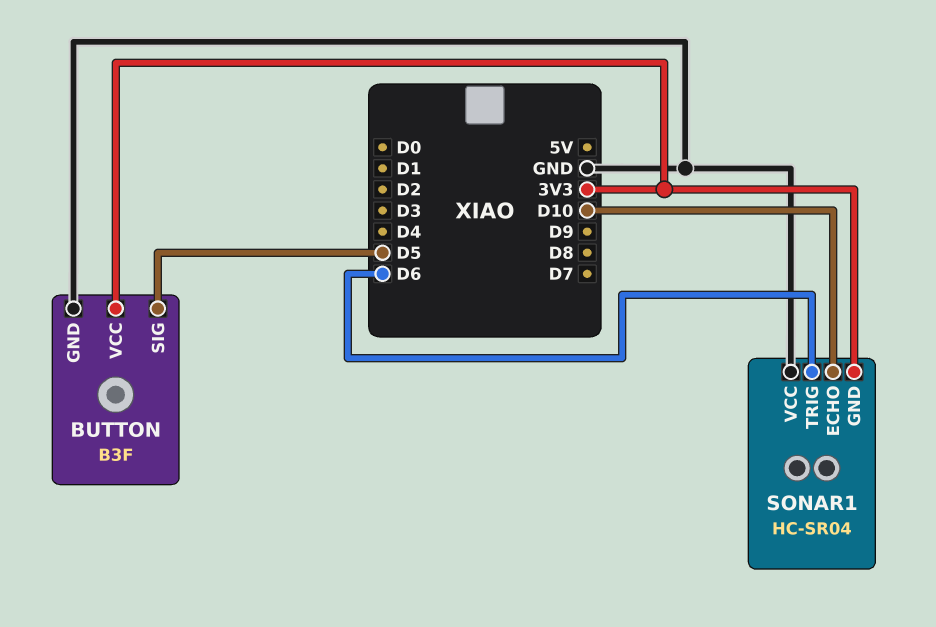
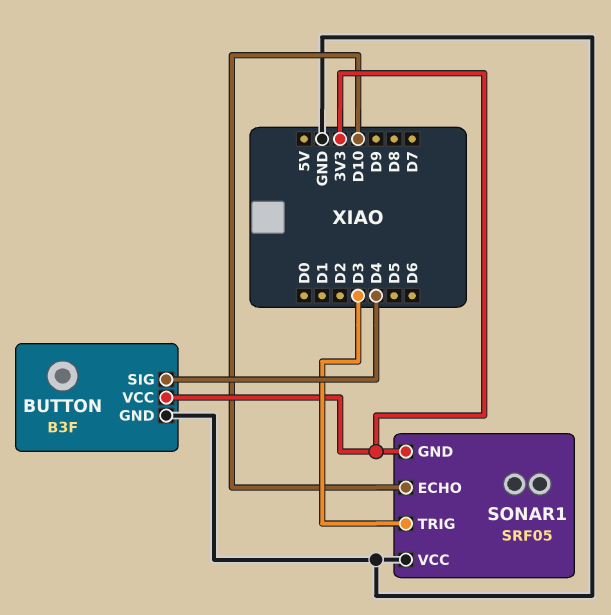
BUTTON pin SIG: D5 -> D4
SONAR1: HC-SR04 -> SRF05
SONAR1 pin TRIG: D6 -> D3

